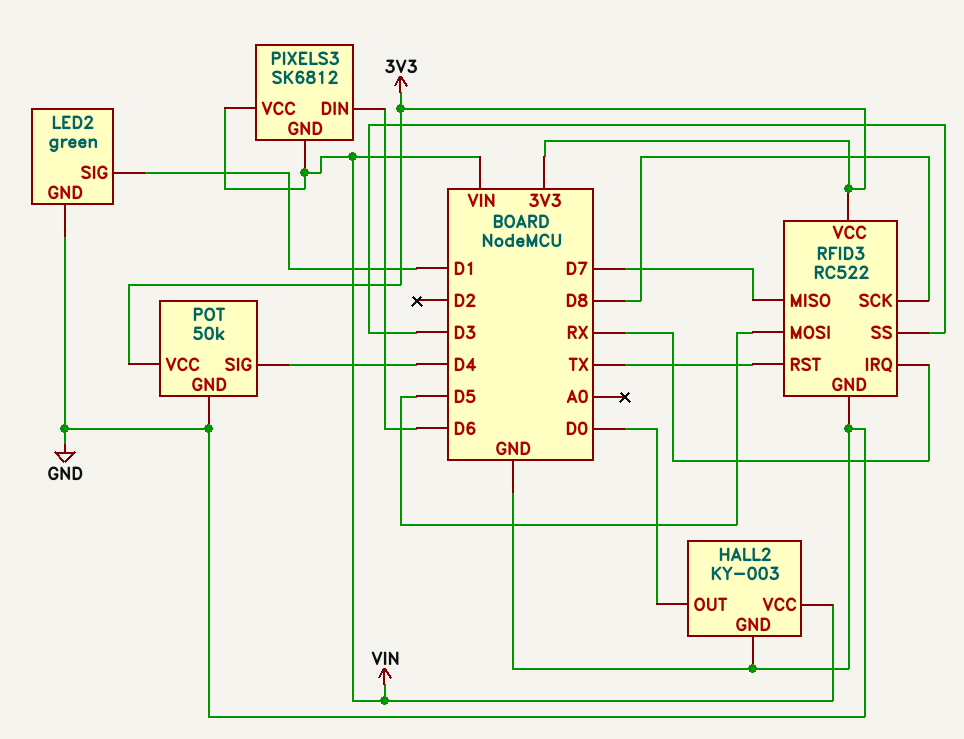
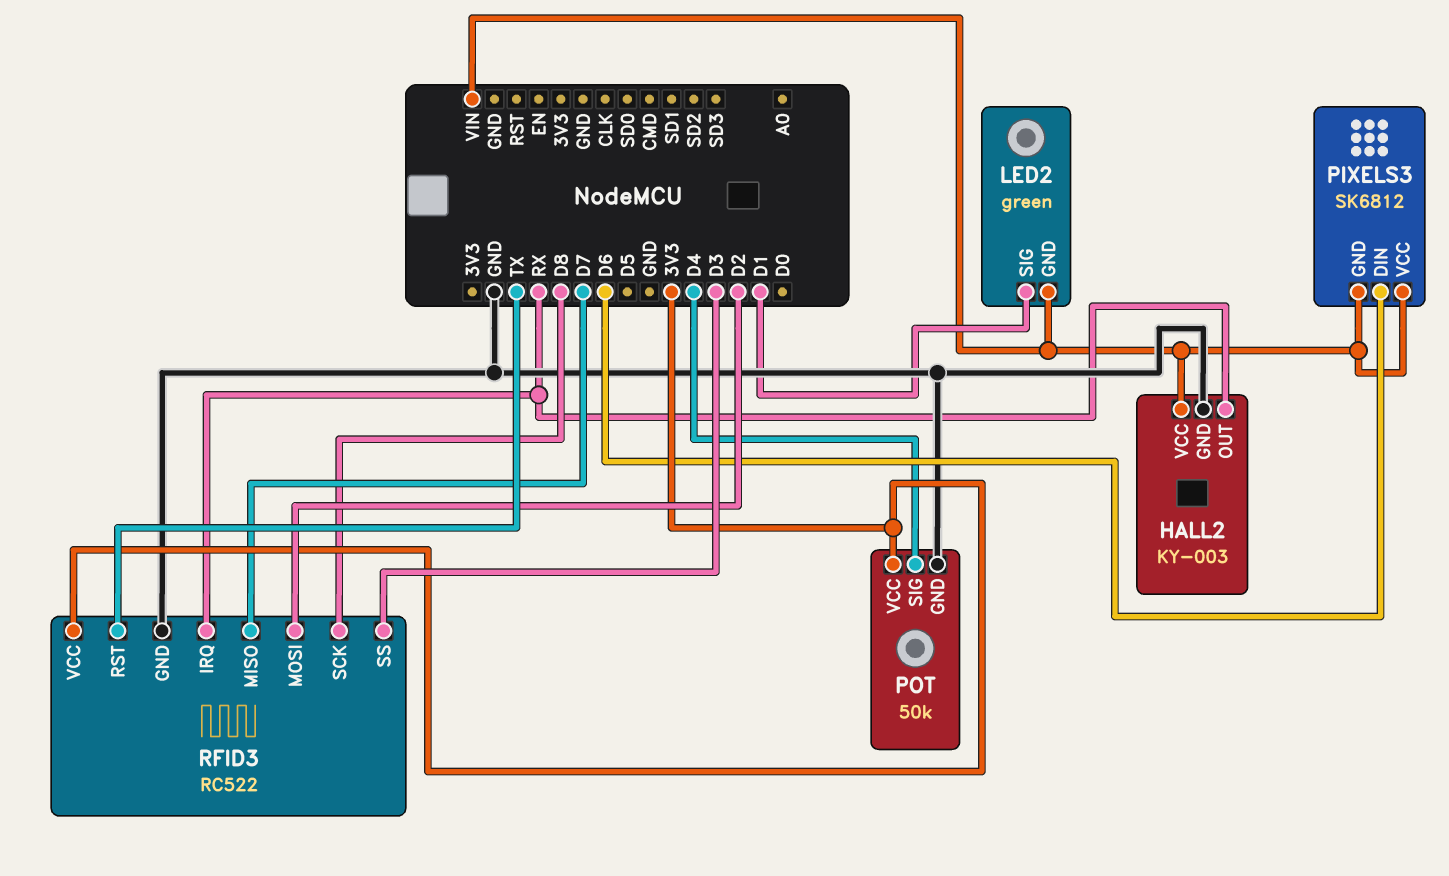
HALL2 pin OUT: D0 -> RX
LED2 pin GND: GND -> VIN
RFID3 pin MOSI: D5 -> D2

